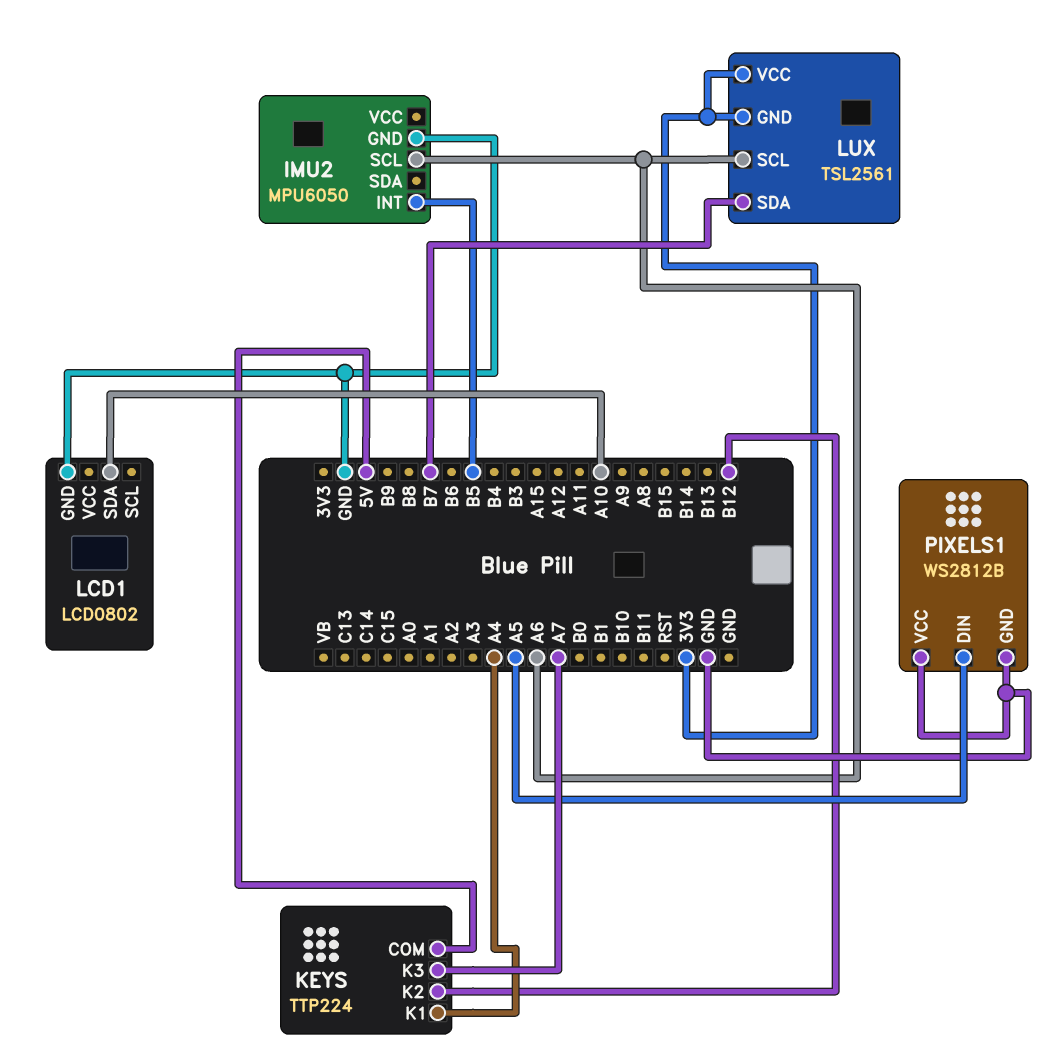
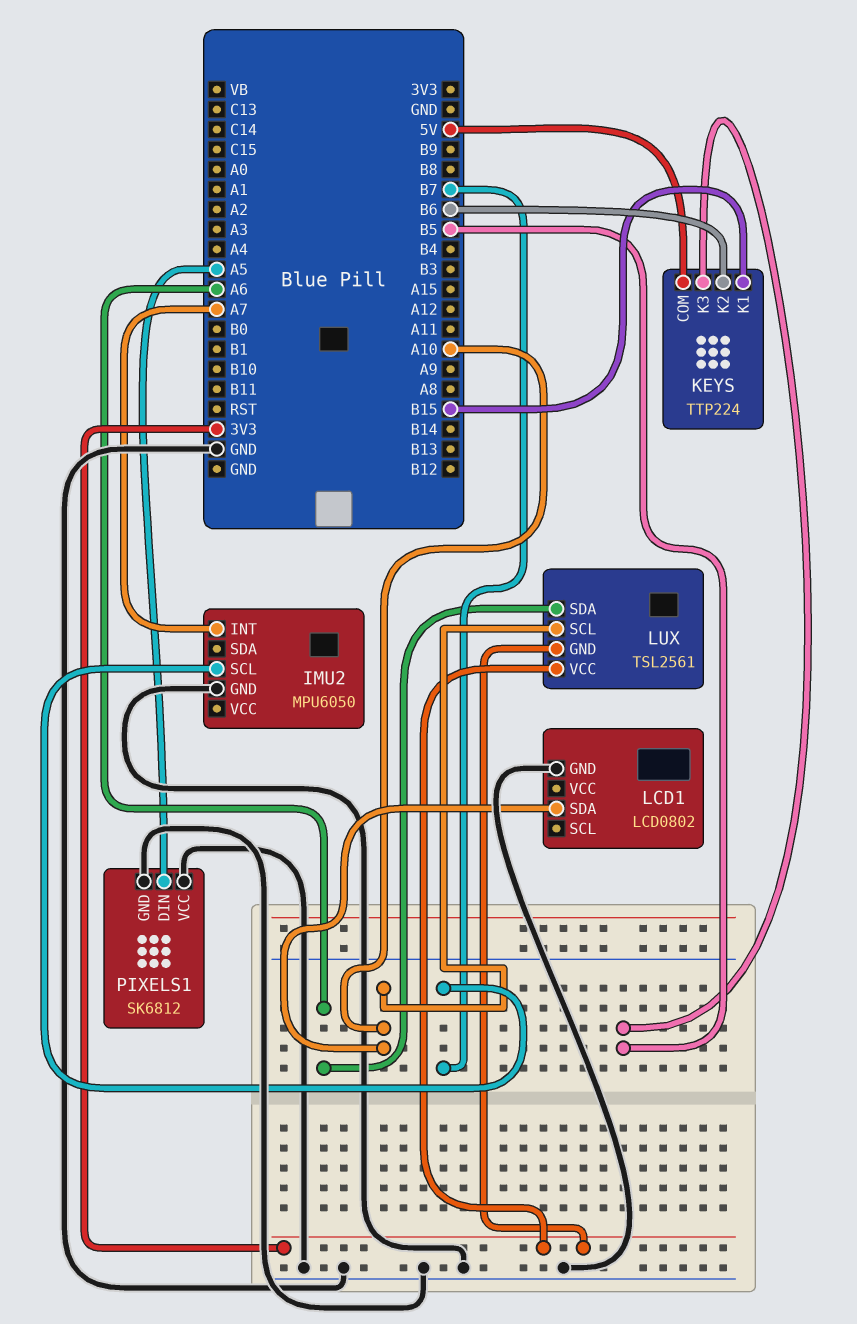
IMU2 pin INT: B5 -> A7
IMU2 pin SCL: A6 -> B7
KEYS pin K1: A4 -> B15
KEYS pin K2: B12 -> B6
KEYS pin K3: A7 -> B5
LUX pin SCL: A6 -> A10
LUX pin SDA: B7 -> A6
PIXELS1: WS2812B -> SK6812

